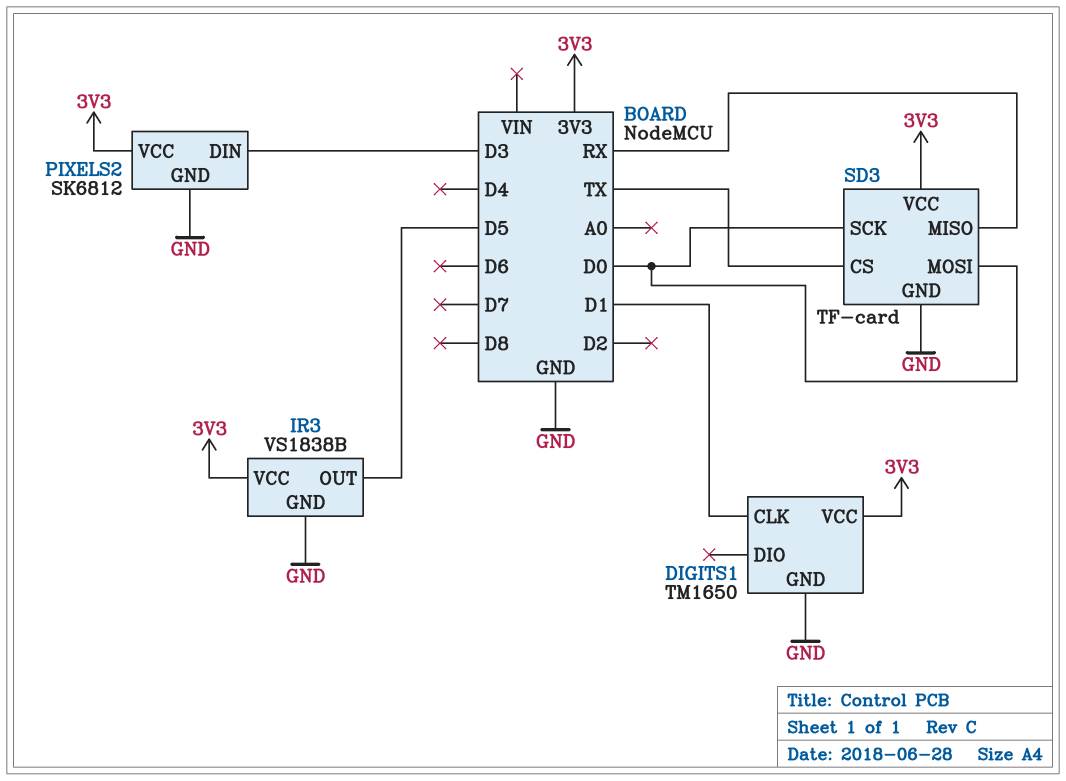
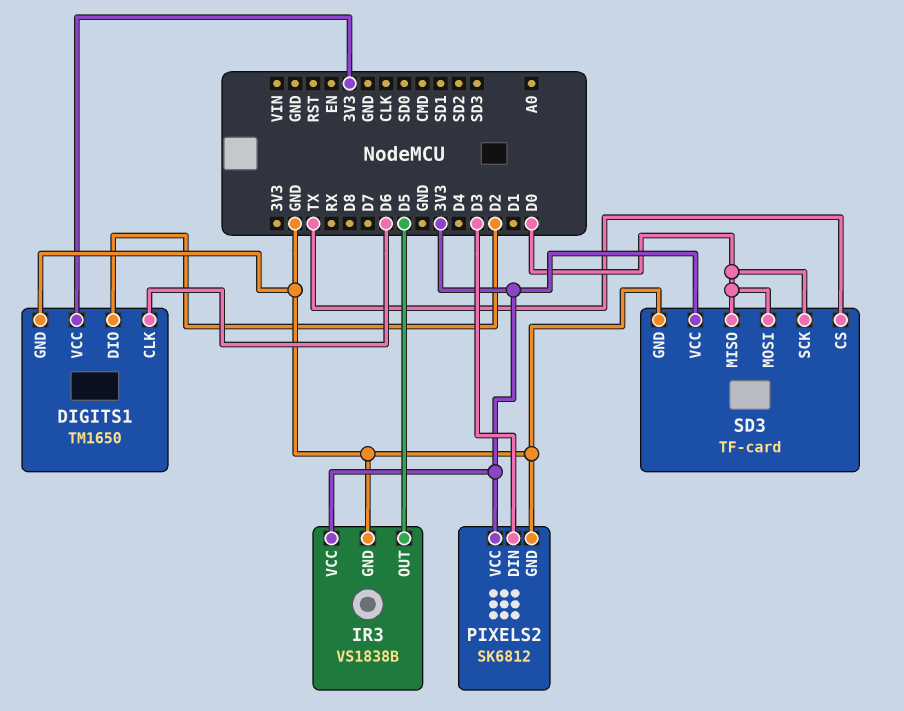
DIGITS1 pin CLK: D1 -> D6
DIGITS1 pin DIO: none -> D2
SD3 pin MISO: RX -> D0

